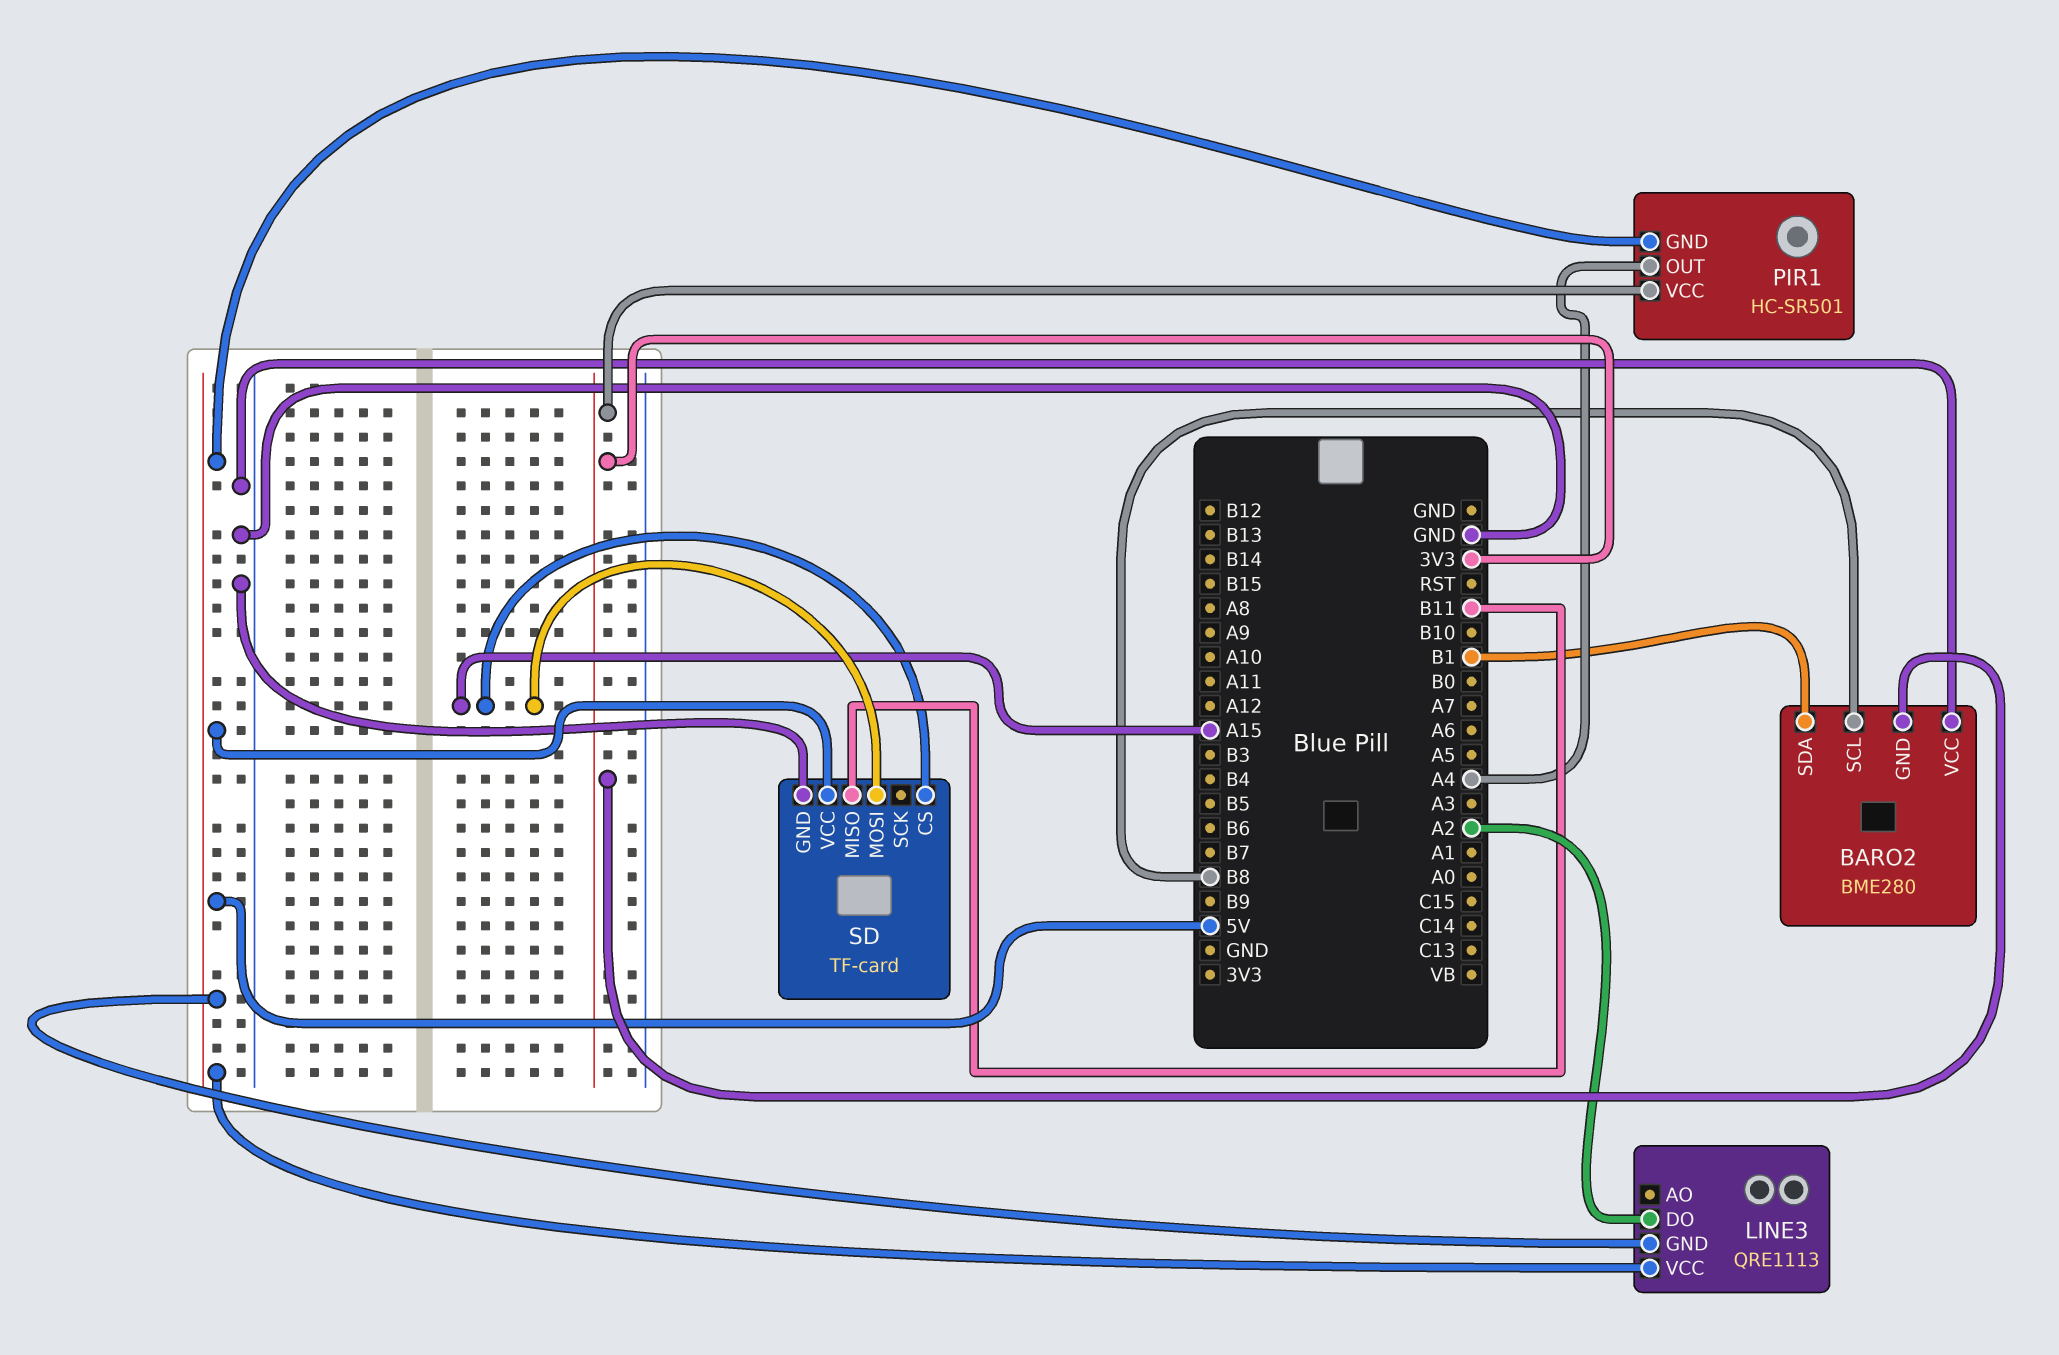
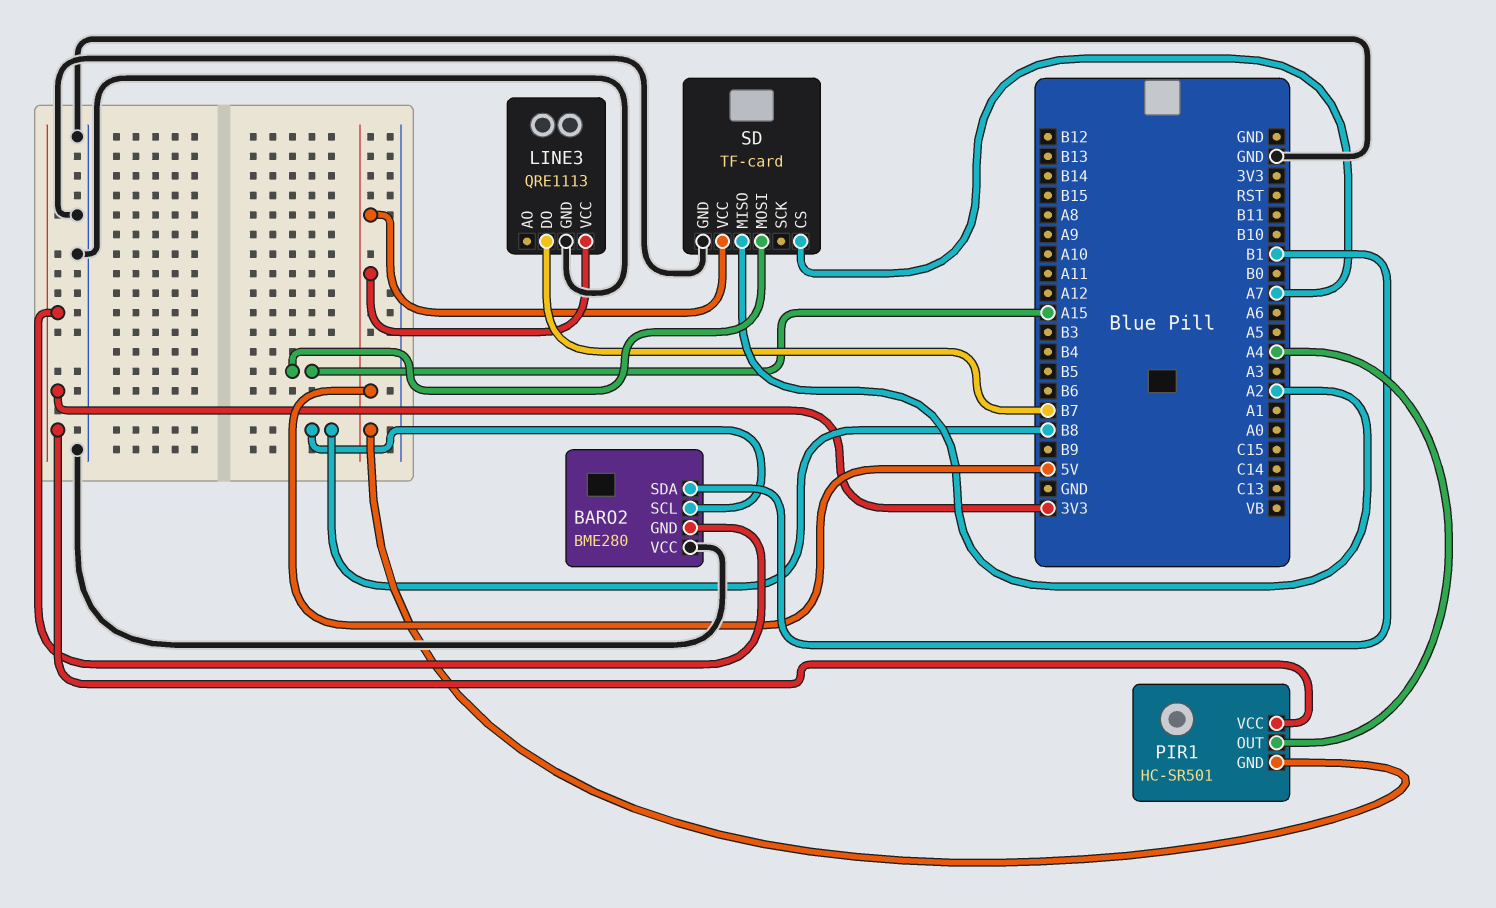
LINE3 pin DO: A2 -> B7
LINE3 pin GND: 5V -> GND
SD pin CS: A15 -> A7
SD pin MISO: B11 -> A2

